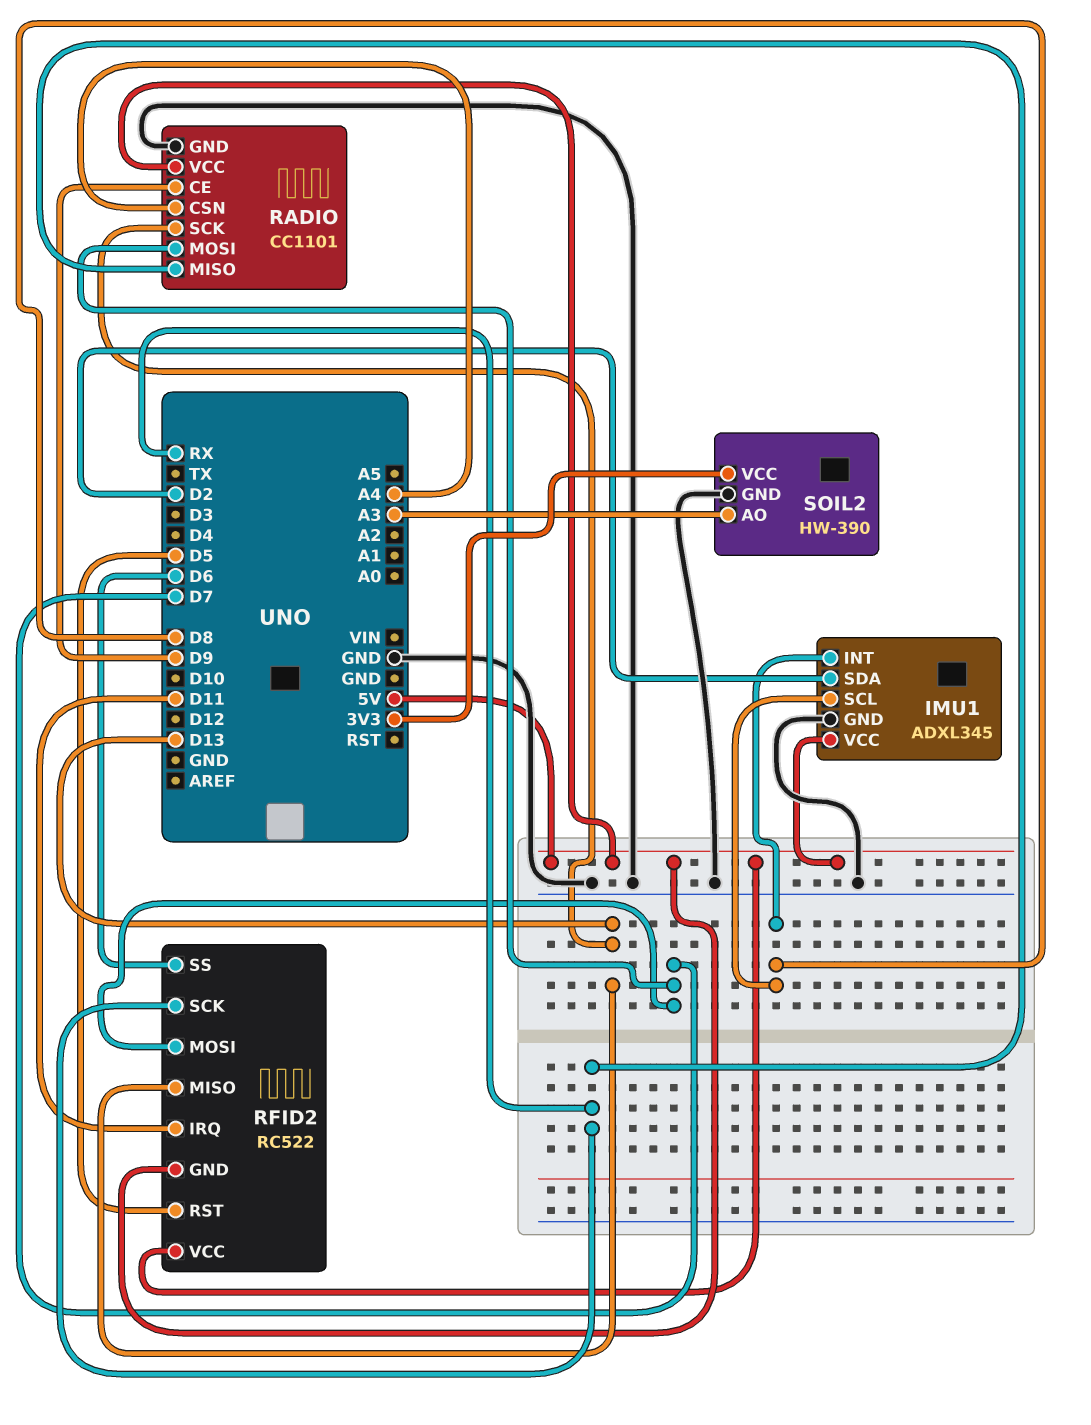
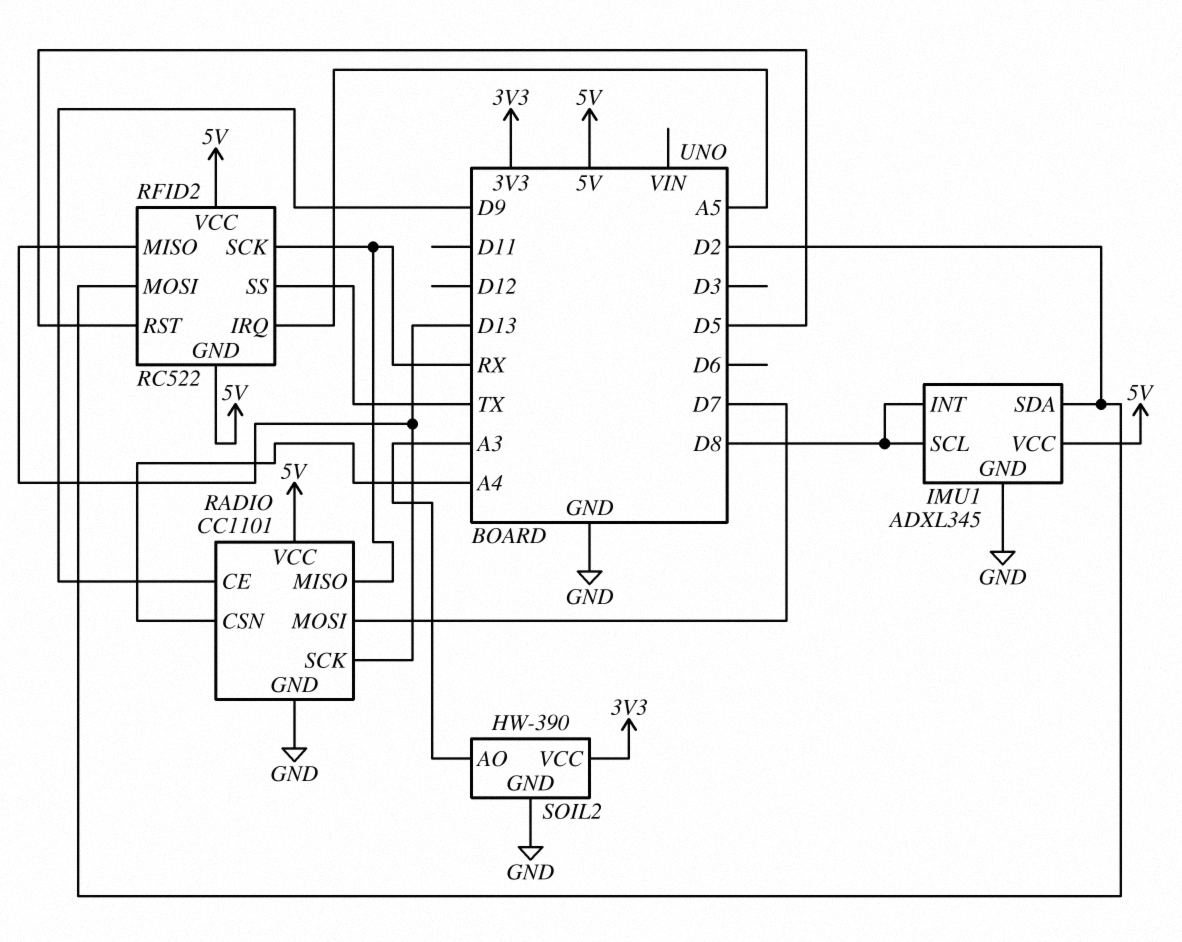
RFID2 pin IRQ: D11 -> A5
RFID2 pin MOSI: D7 -> D2
RFID2 pin SS: D6 -> TX

